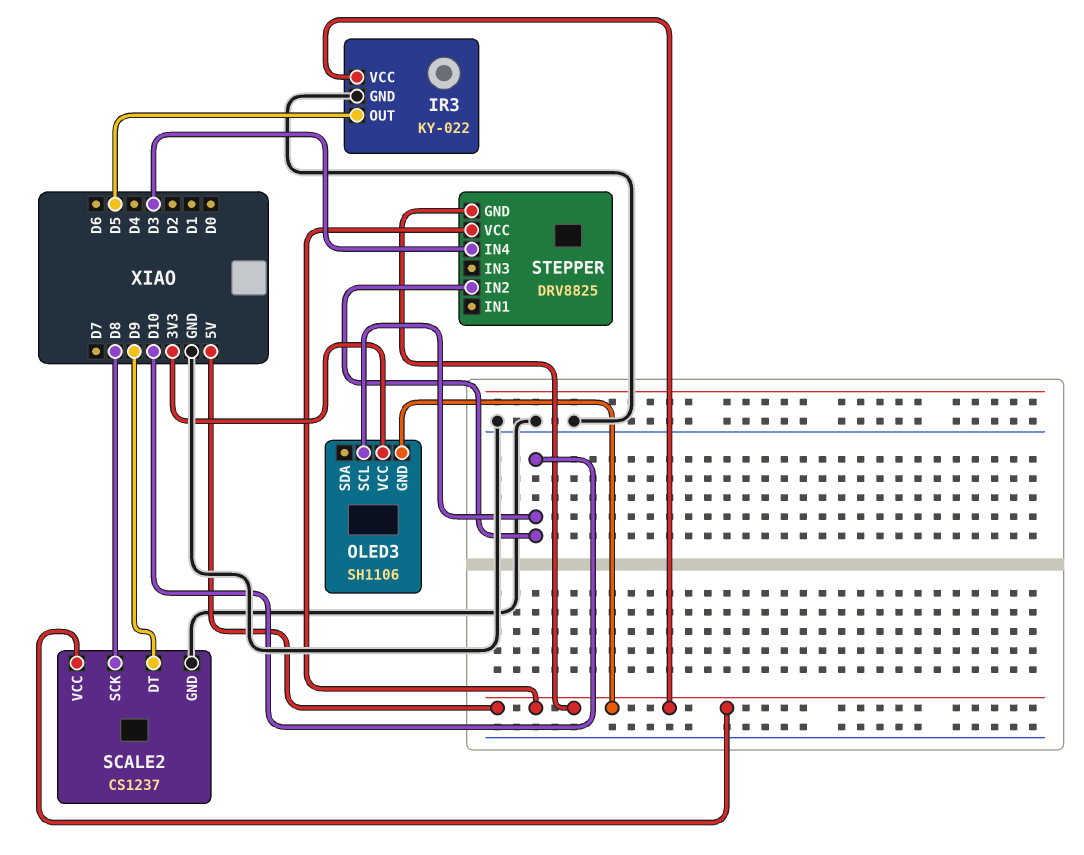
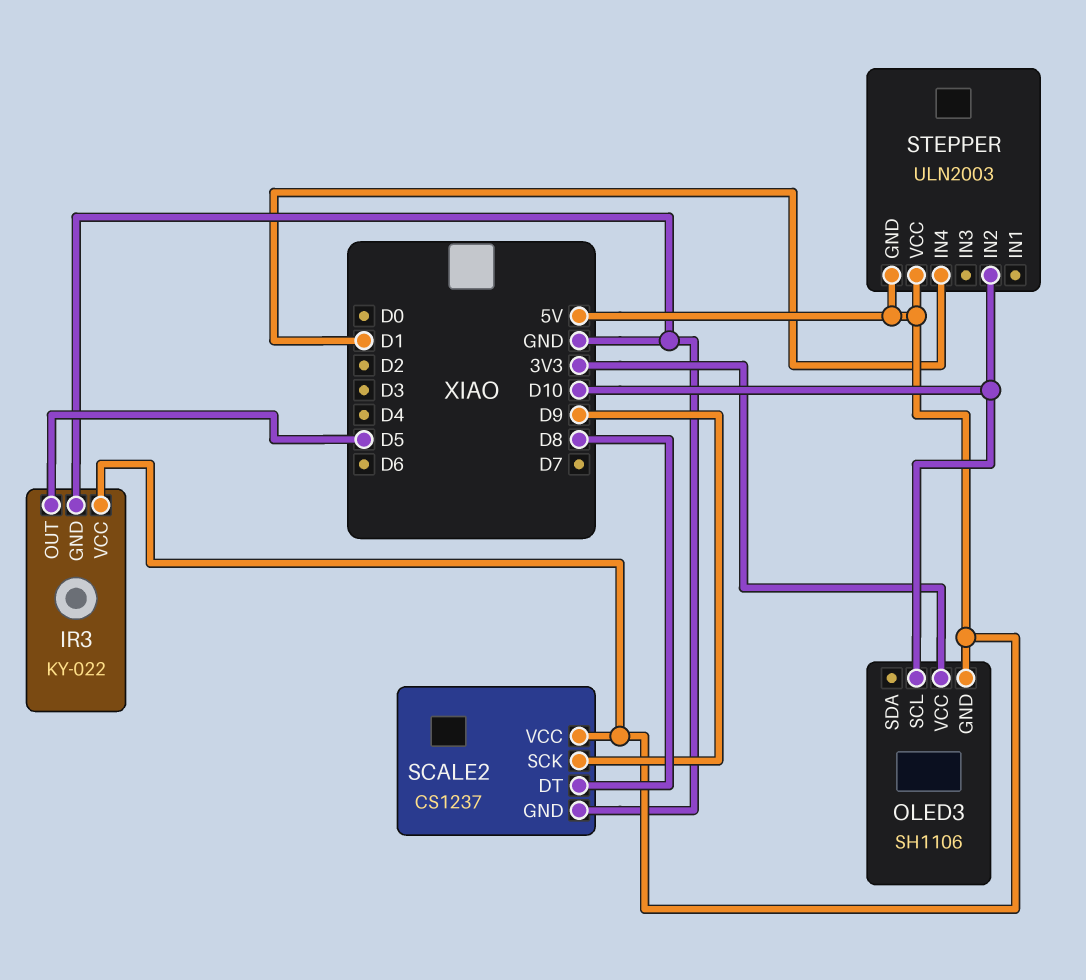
SCALE2 pin DT: D9 -> D8
SCALE2 pin SCK: D8 -> D9
STEPPER: DRV8825 -> ULN2003
STEPPER pin IN4: D3 -> D1

